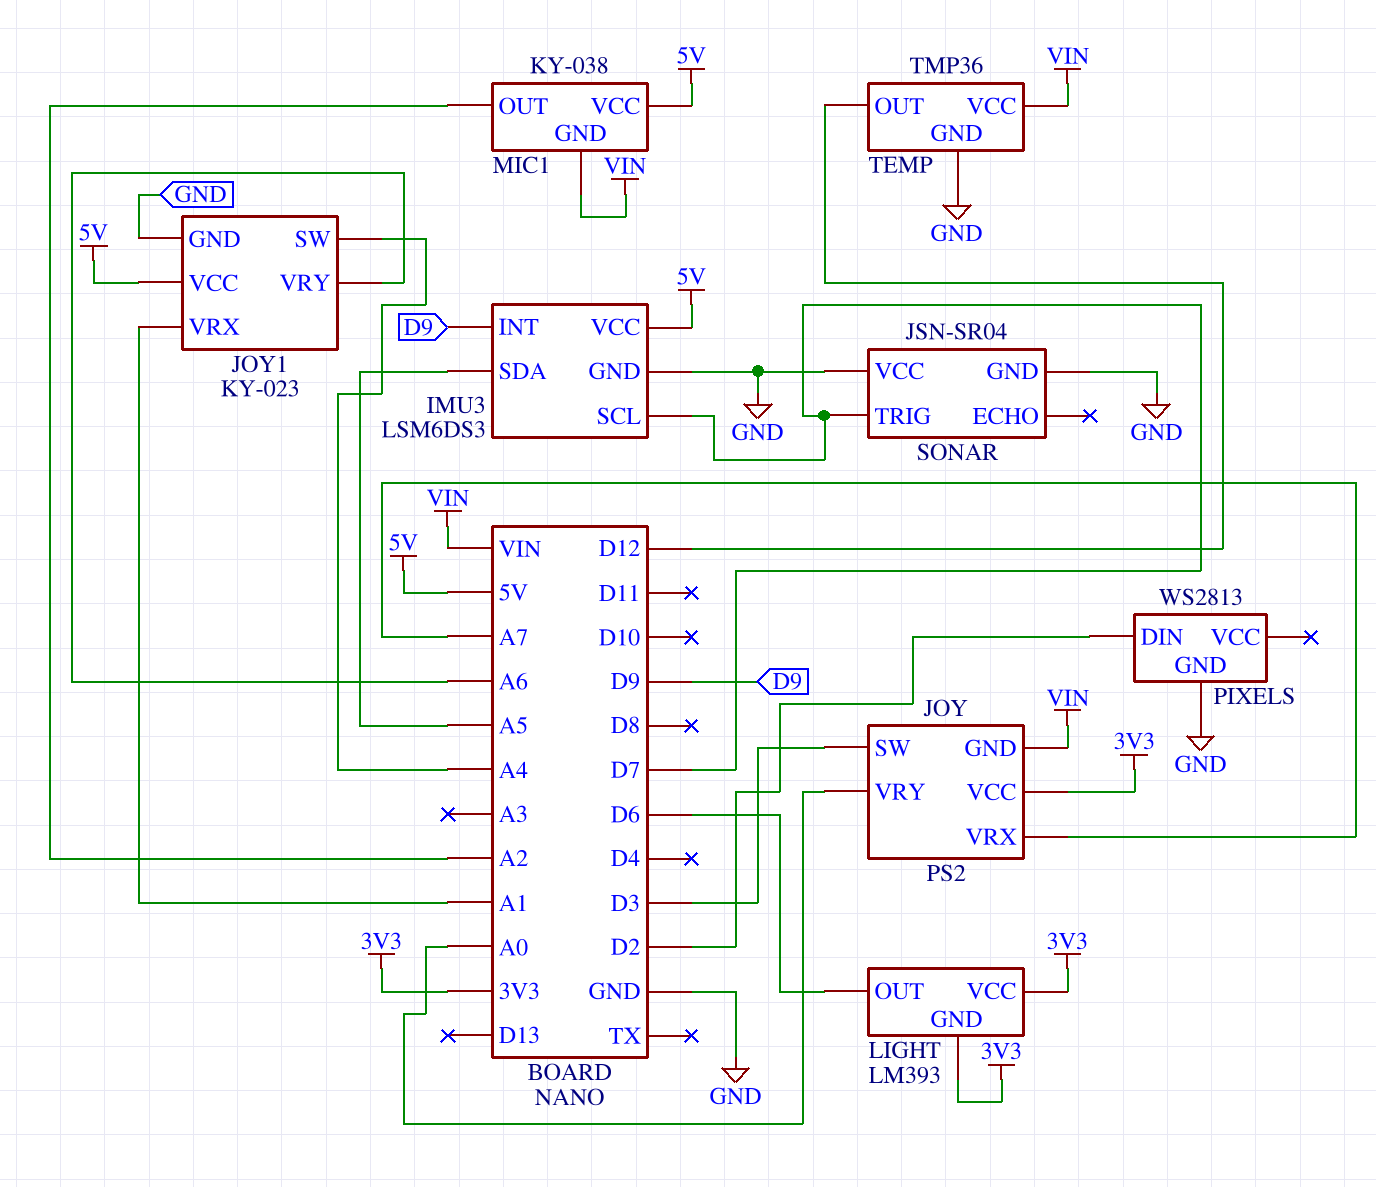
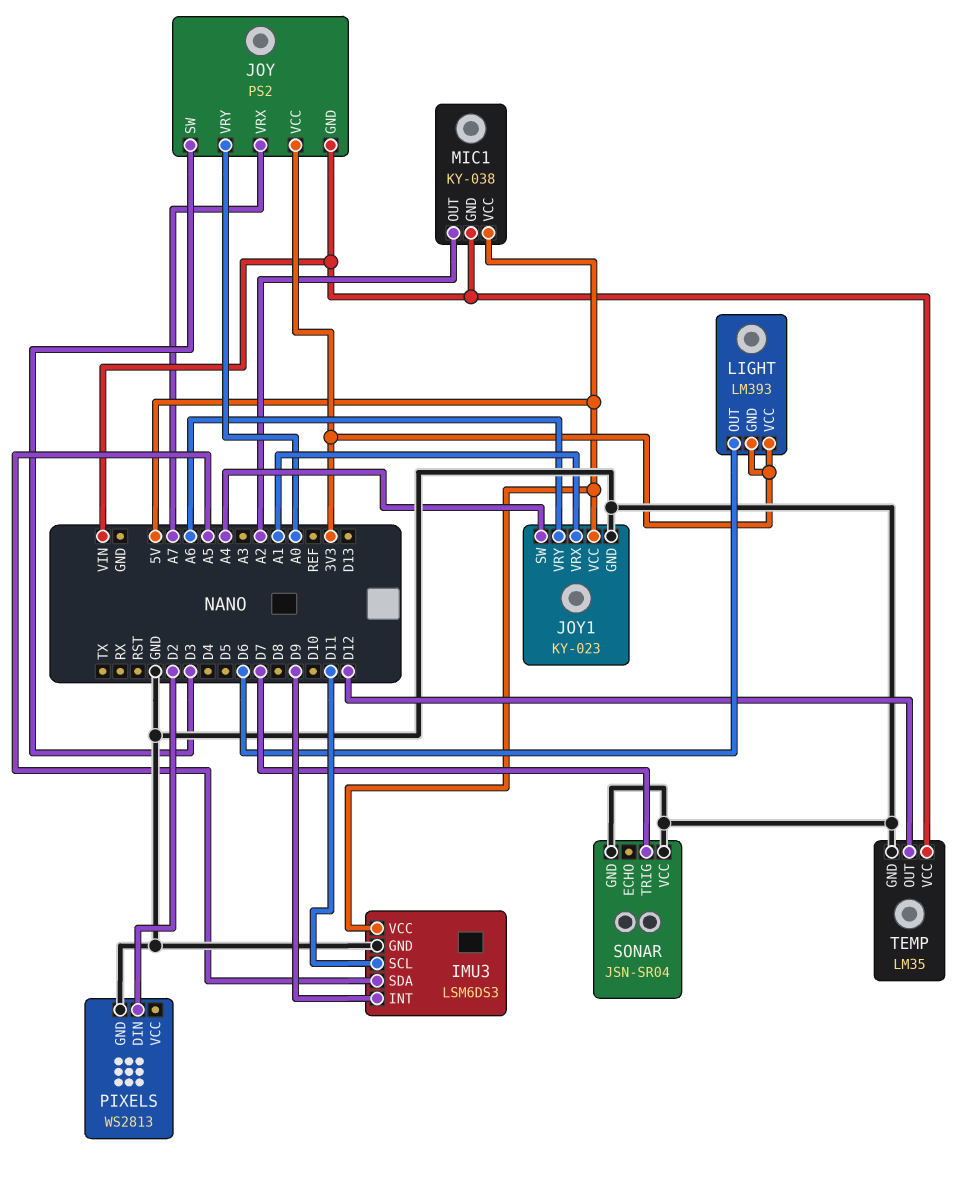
IMU3 pin SCL: D7 -> D11
TEMP: TMP36 -> LM35

